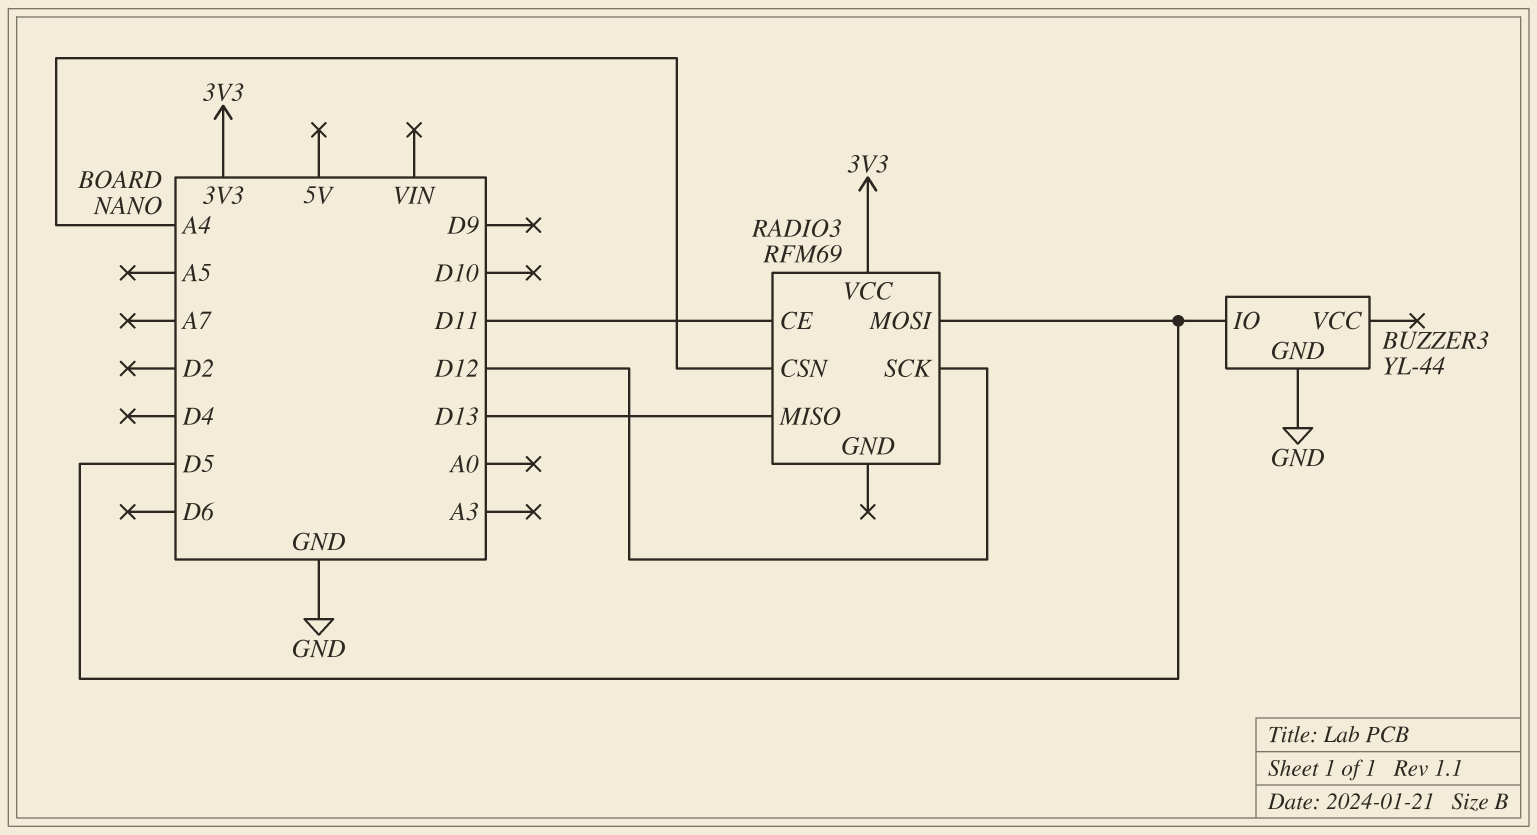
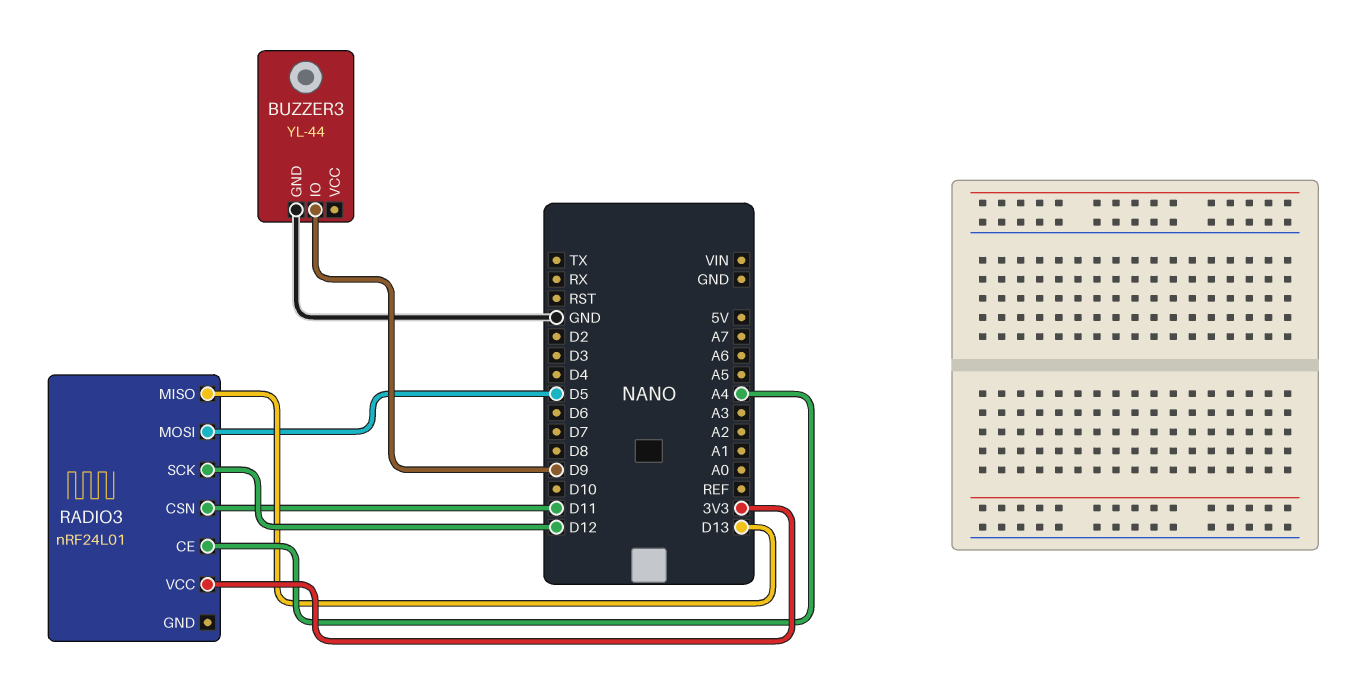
BUZZER3 pin IO: D5 -> D9
RADIO3: RFM69 -> nRF24L01
RADIO3 pin CE: D11 -> A4
RADIO3 pin CSN: A4 -> D11

